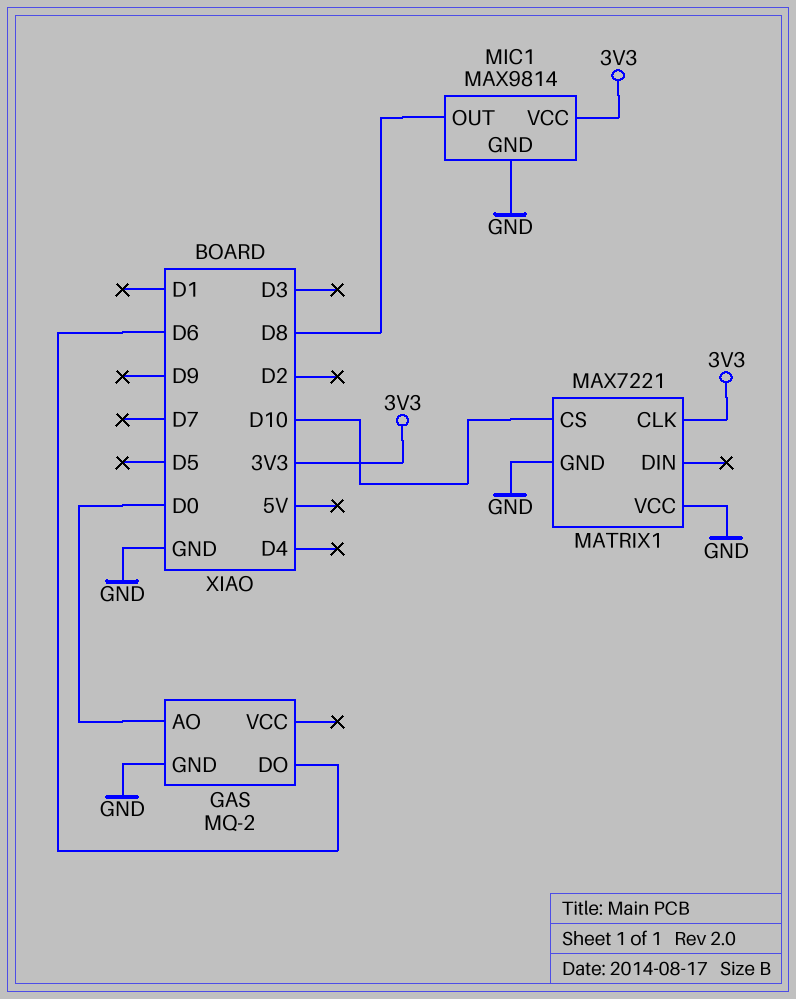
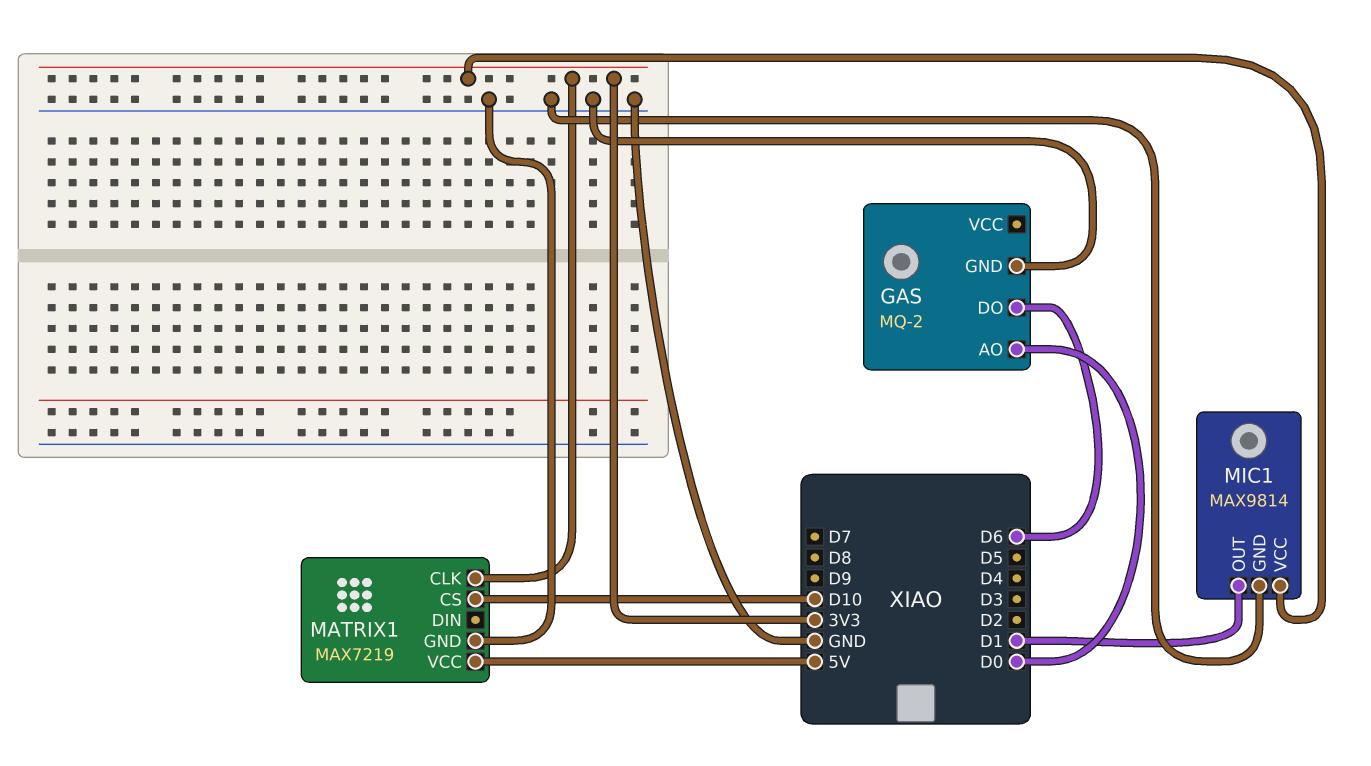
MATRIX1: MAX7221 -> MAX7219
MATRIX1 pin VCC: GND -> 5V
MIC1 pin OUT: D8 -> D1

